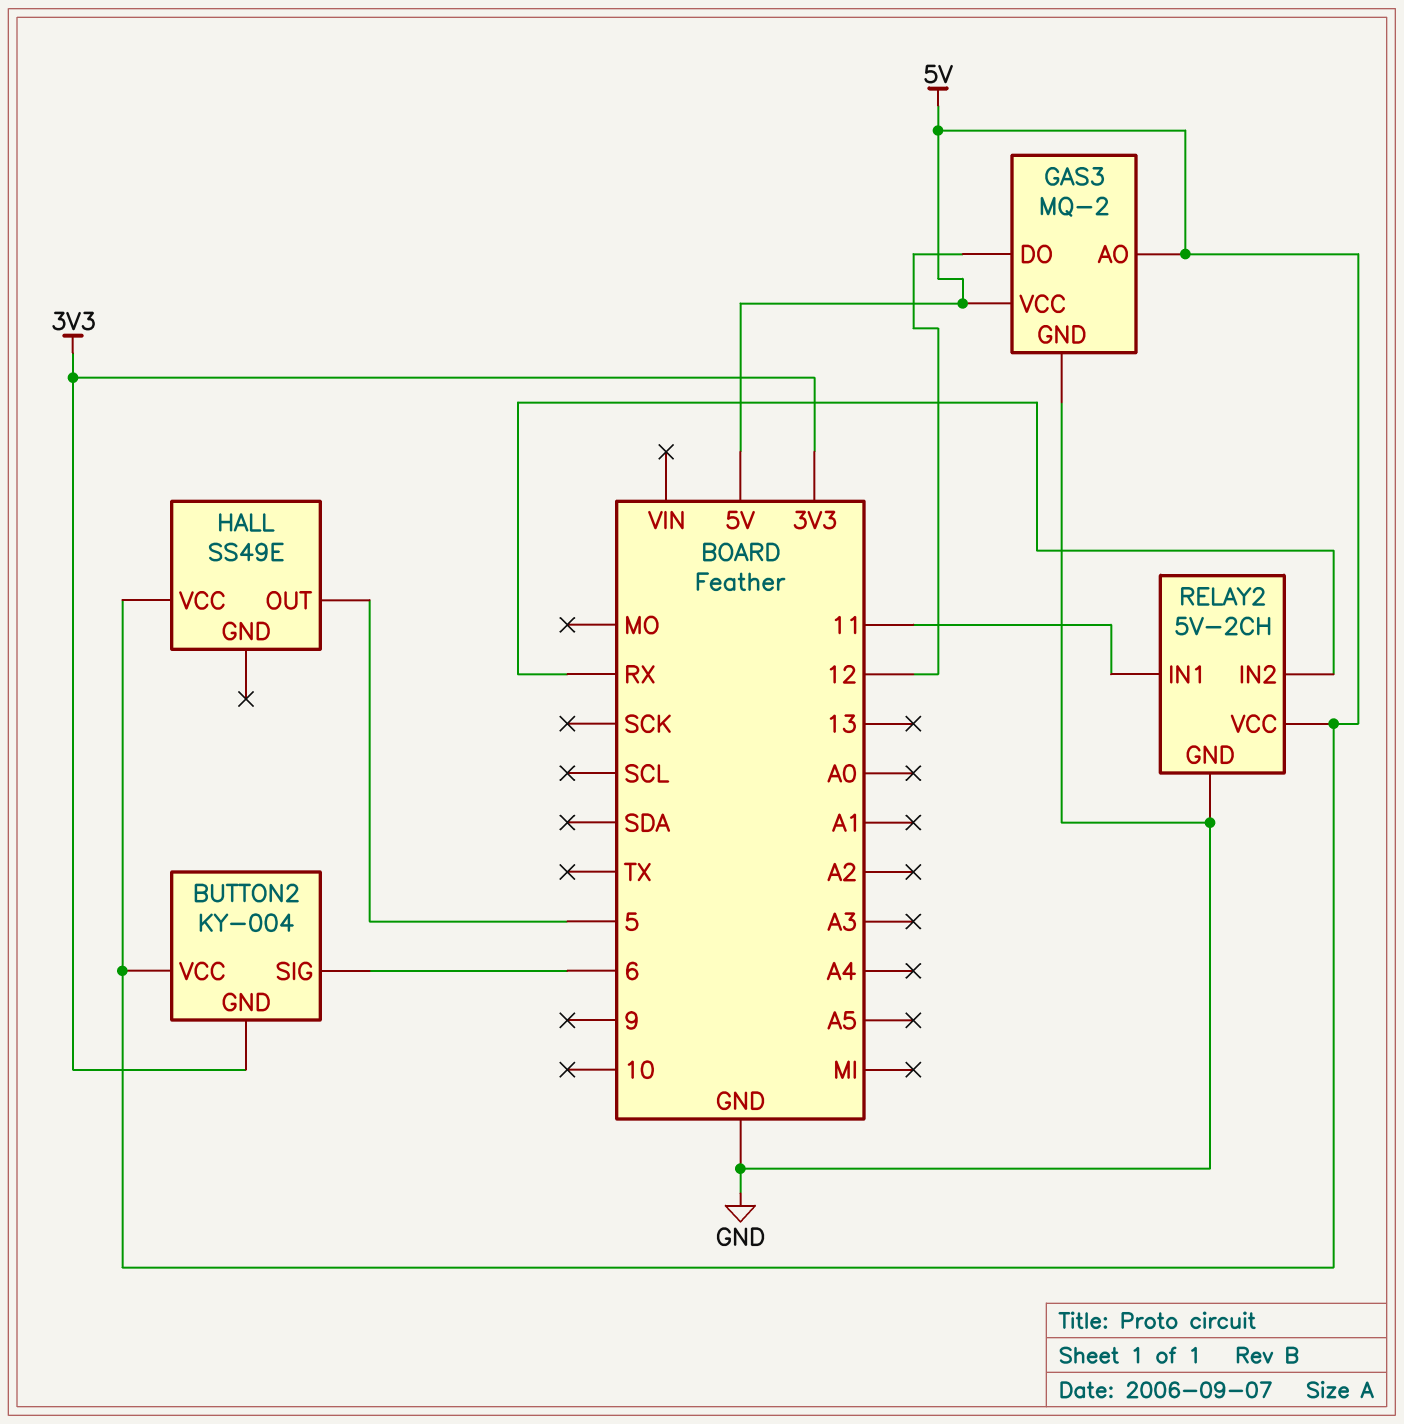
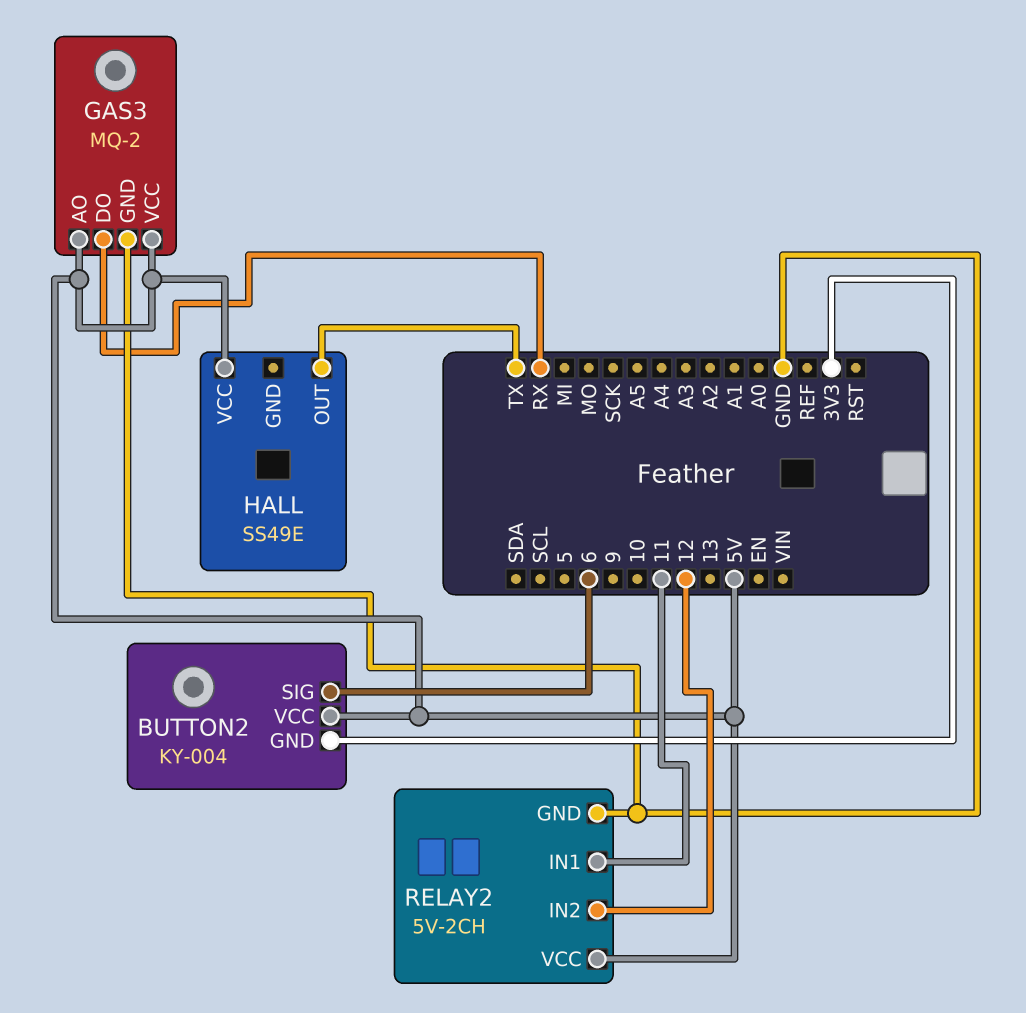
GAS3 pin DO: 12 -> RX
HALL pin OUT: 5 -> TX
RELAY2 pin IN2: RX -> 12

